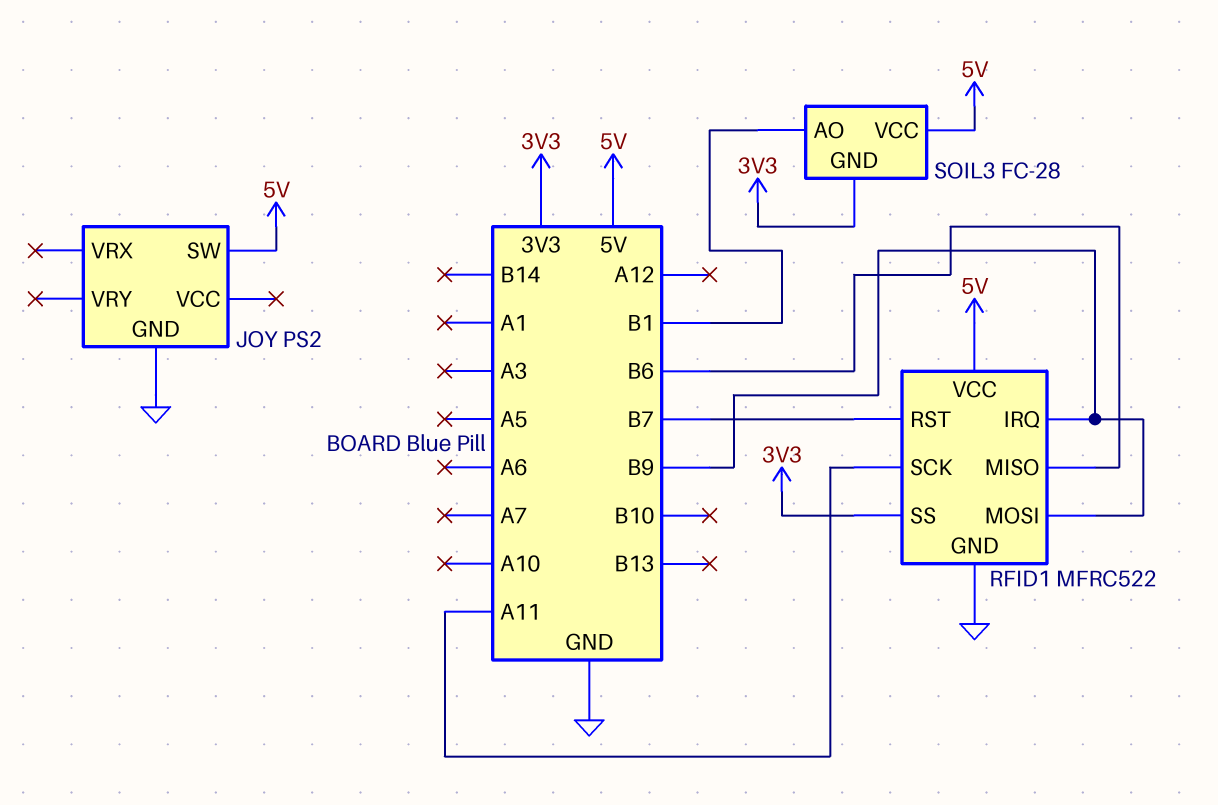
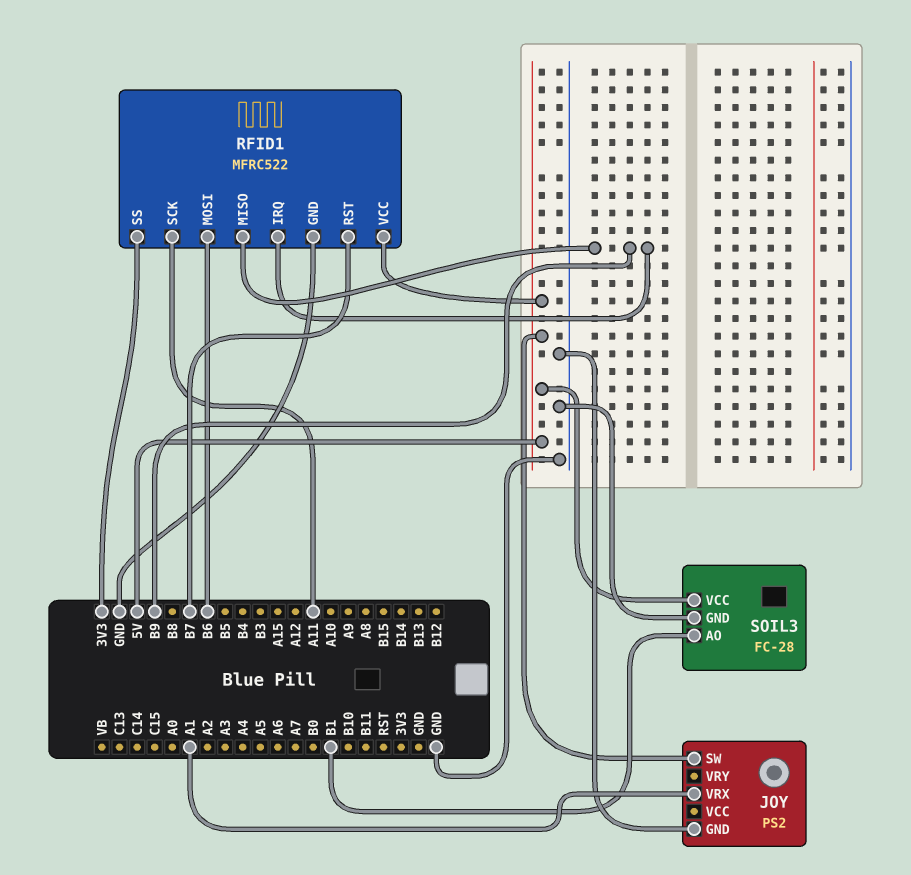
JOY pin VRX: none -> A1
RFID1 pin MISO: B6 -> B9
RFID1 pin MOSI: B9 -> B6
SOIL3 pin GND: 3V3 -> GND

